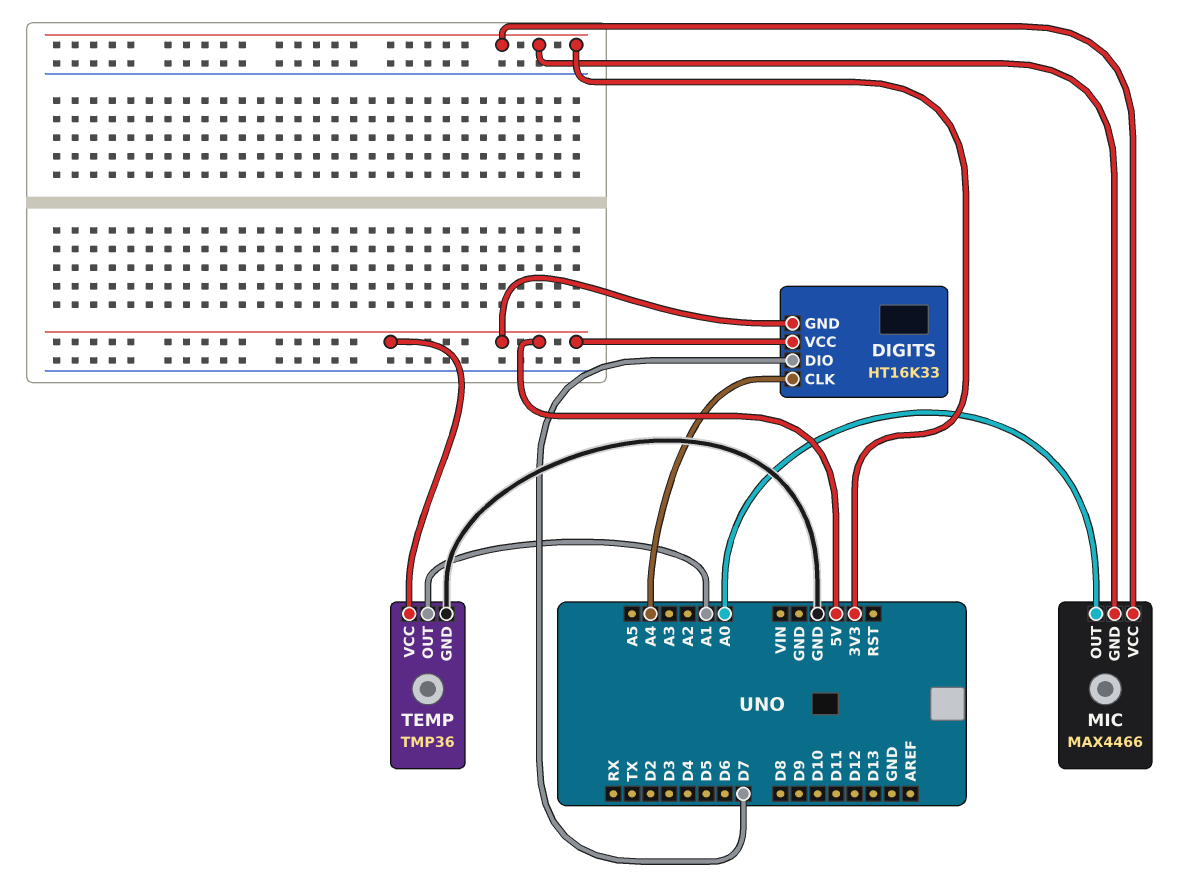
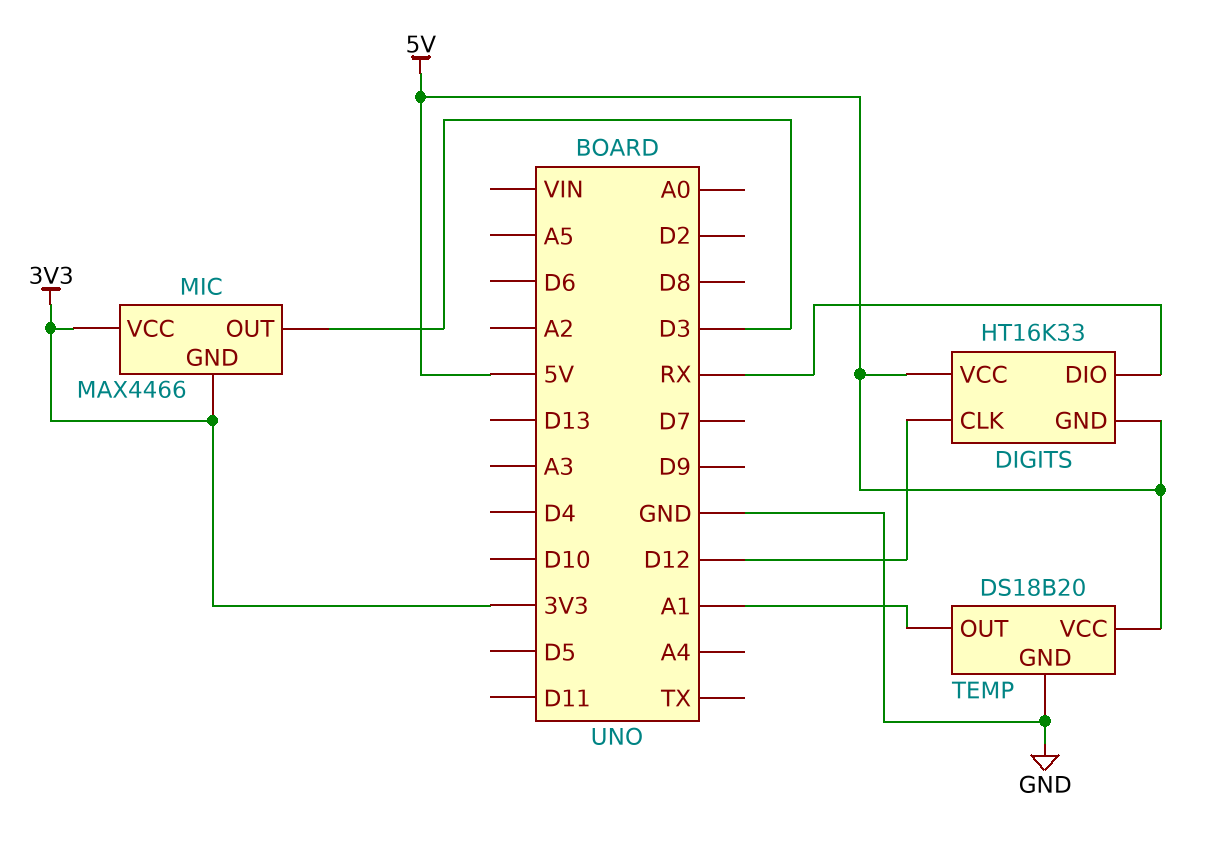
DIGITS pin CLK: A4 -> D12
DIGITS pin DIO: D7 -> RX
MIC pin OUT: A0 -> D3
TEMP: TMP36 -> DS18B20

